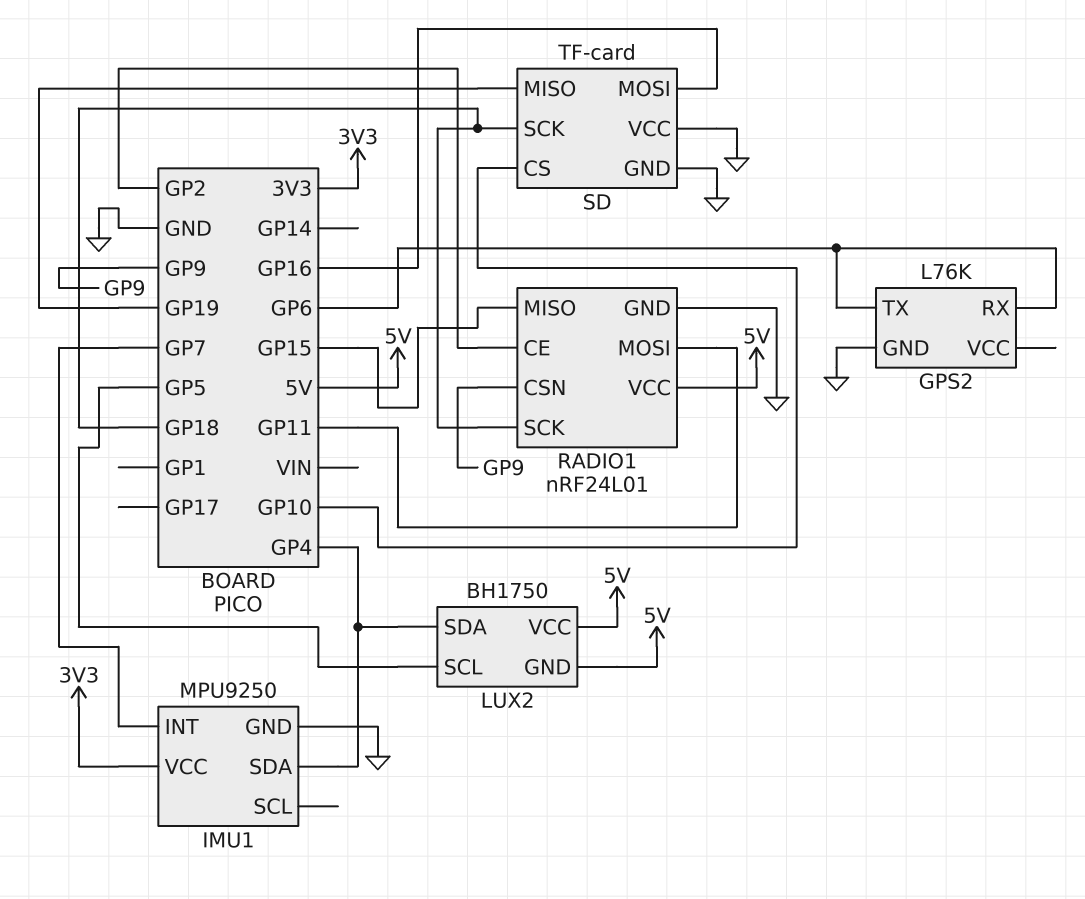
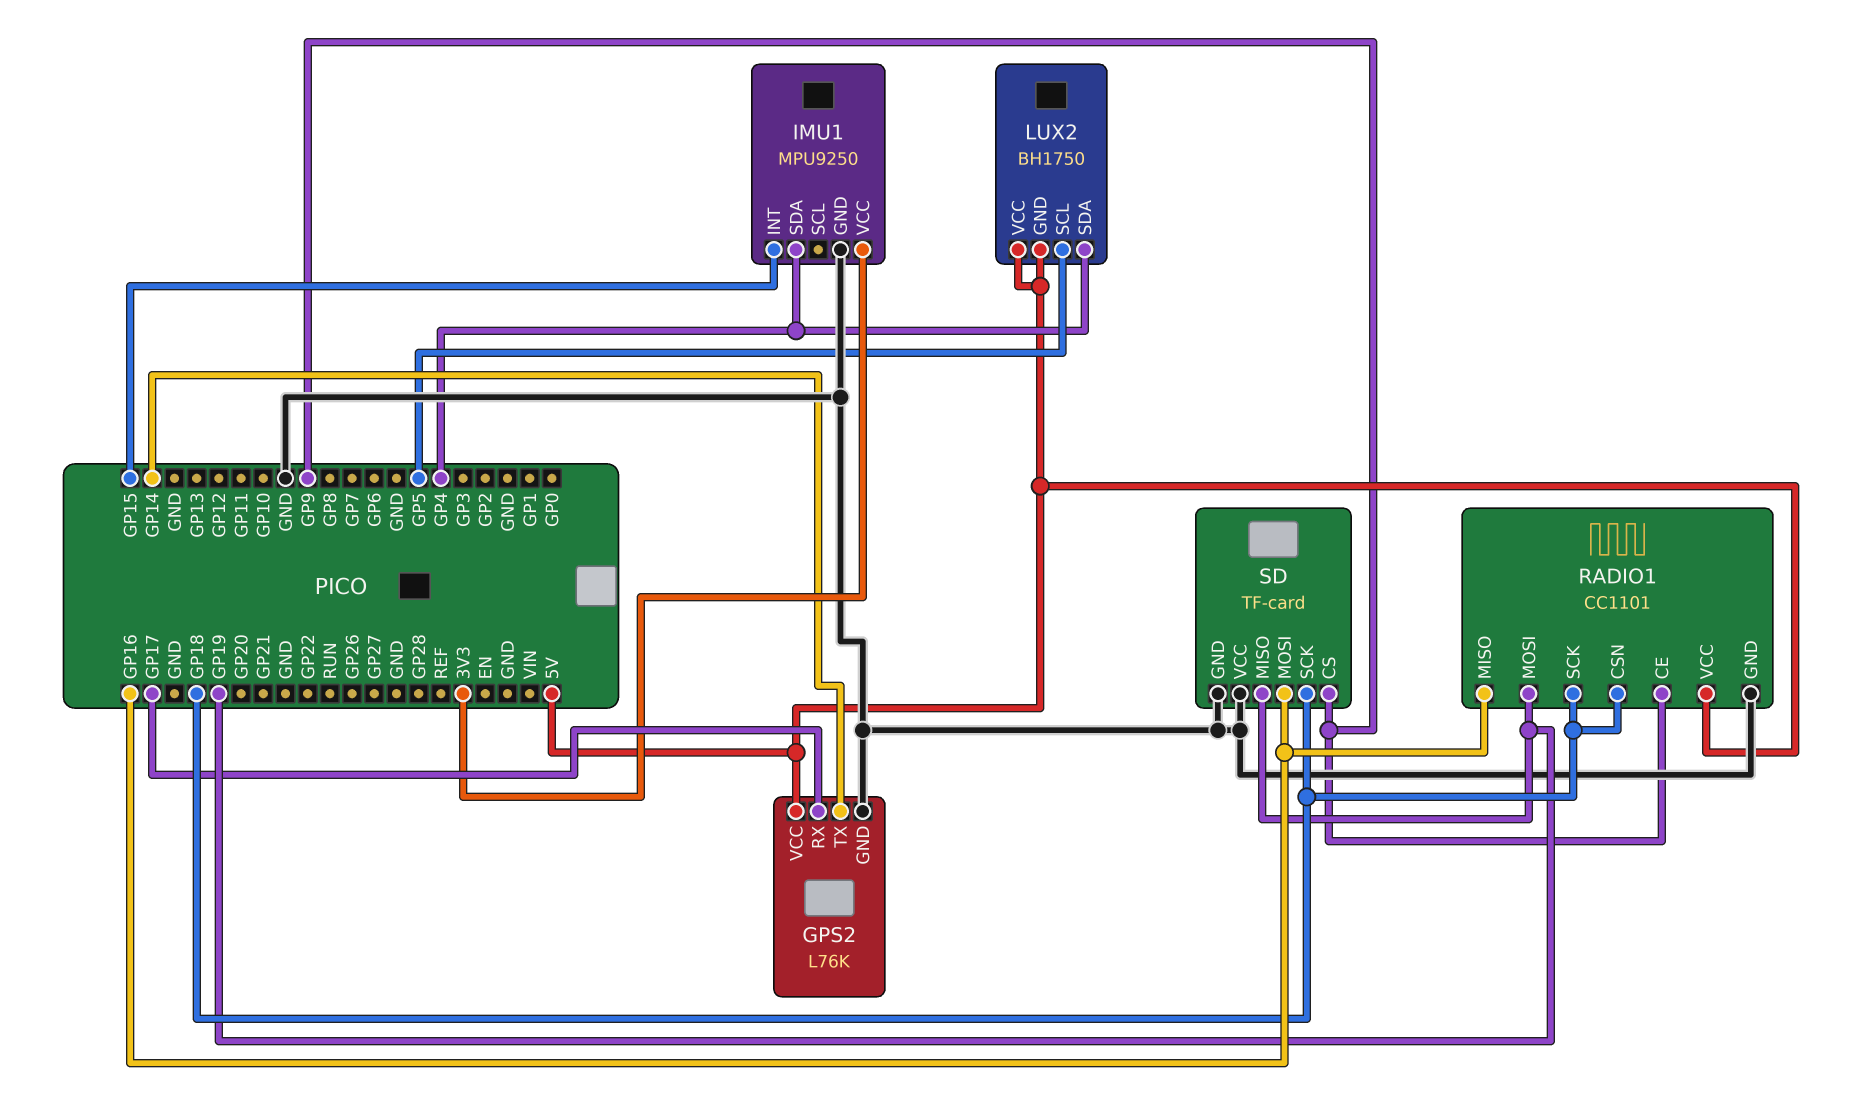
GPS2 pin RX: GP6 -> GP17
GPS2 pin TX: GP6 -> GP14
GPS2 pin VCC: none -> 5V
IMU1 pin INT: GP7 -> GP15
RADIO1: nRF24L01 -> CC1101
RADIO1 pin CE: GP2 -> GP9
RADIO1 pin CSN: GP9 -> GP18
RADIO1 pin MISO: GP15 -> GP16
RADIO1 pin MOSI: GP11 -> GP19
SD pin CS: GP10 -> GP9

